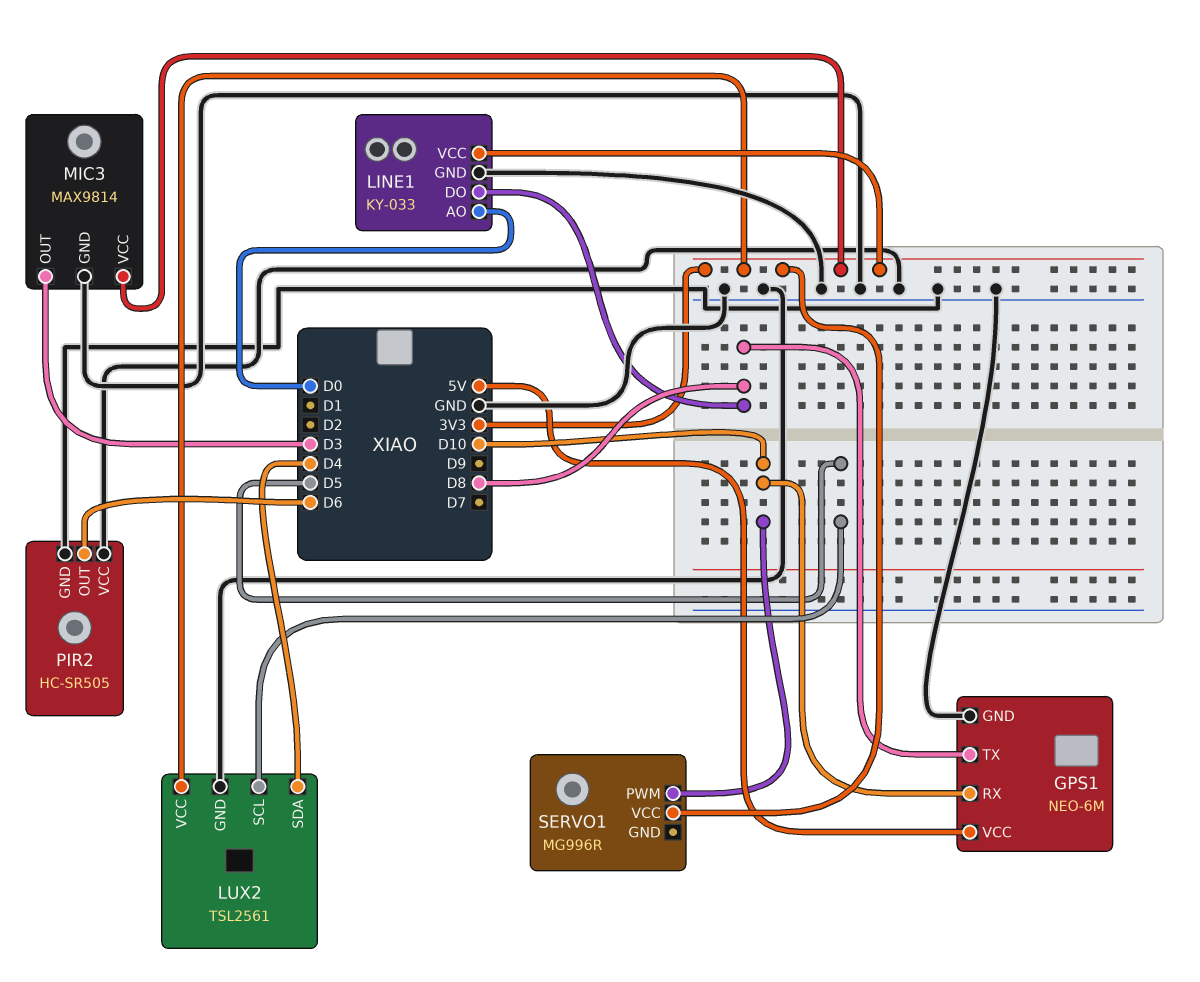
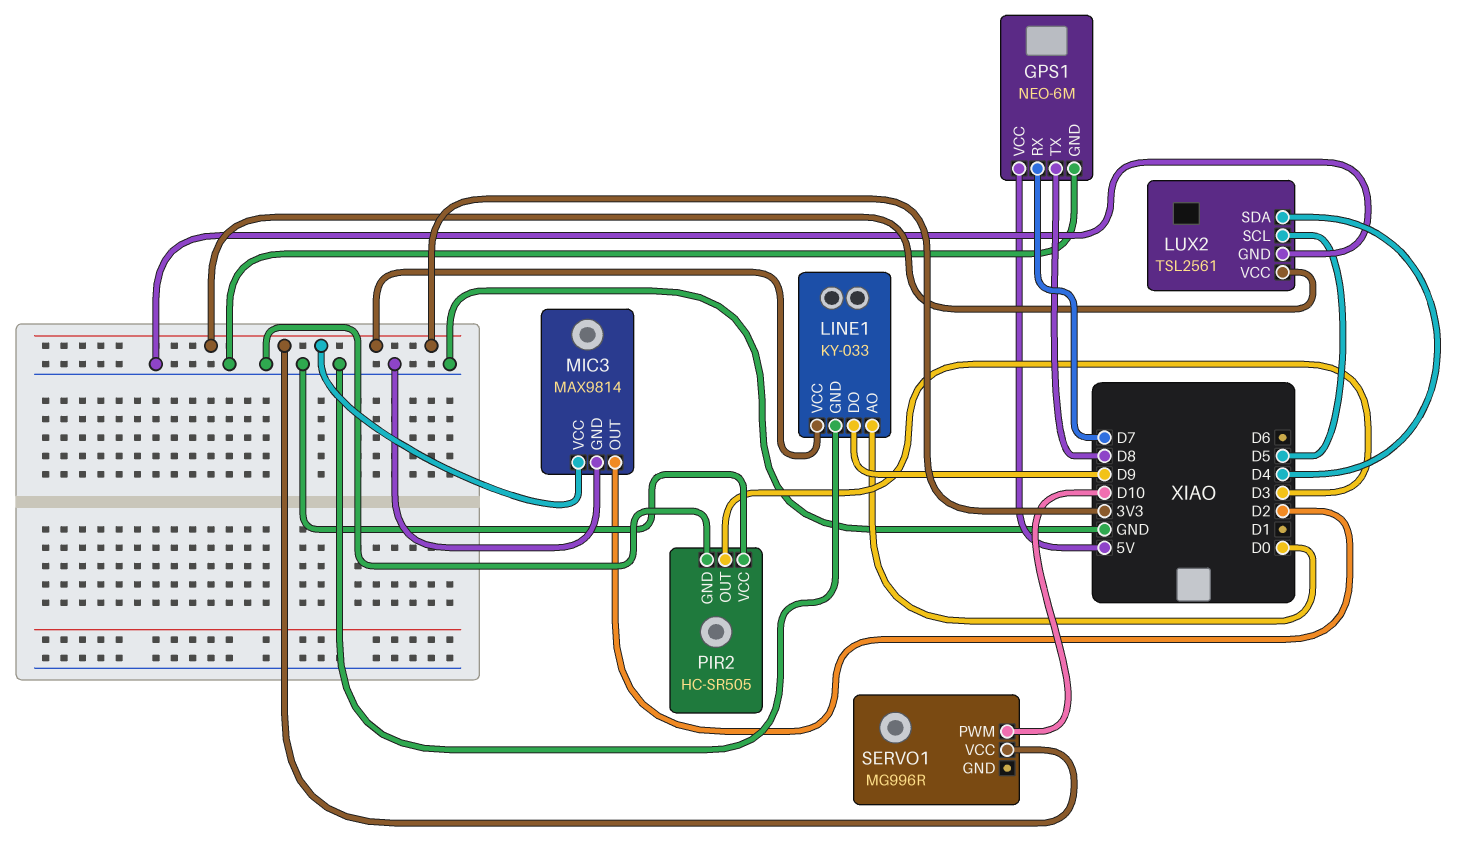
GPS1 pin RX: D10 -> D7
LINE1 pin DO: D8 -> D9
MIC3 pin OUT: D3 -> D2
PIR2 pin OUT: D6 -> D3

